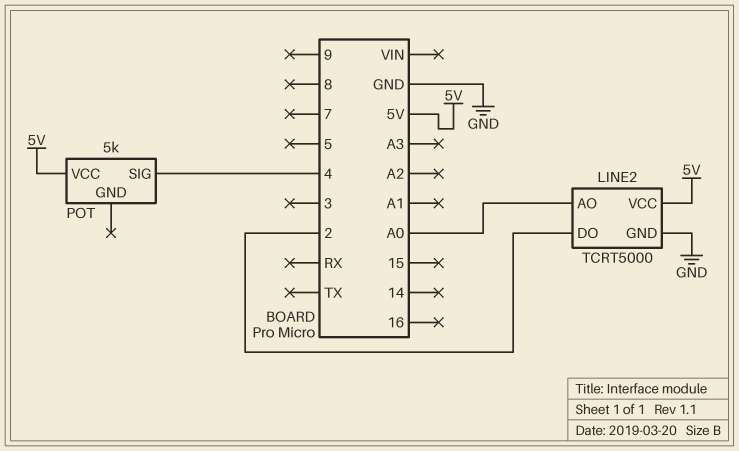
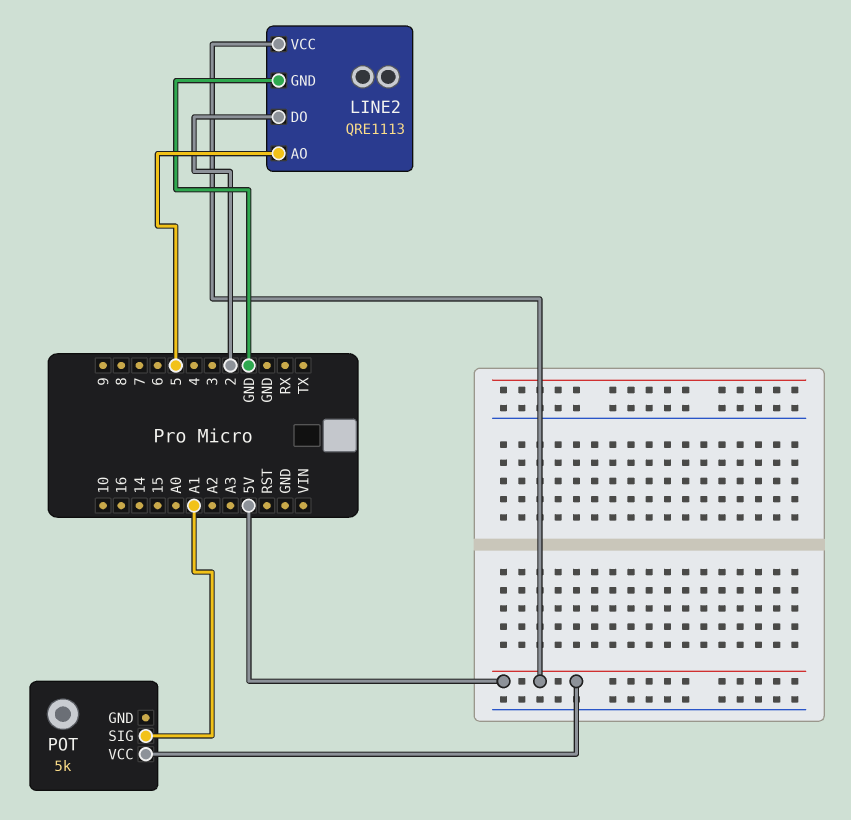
LINE2: TCRT5000 -> QRE1113
LINE2 pin AO: A0 -> 5
POT pin SIG: 4 -> A1

